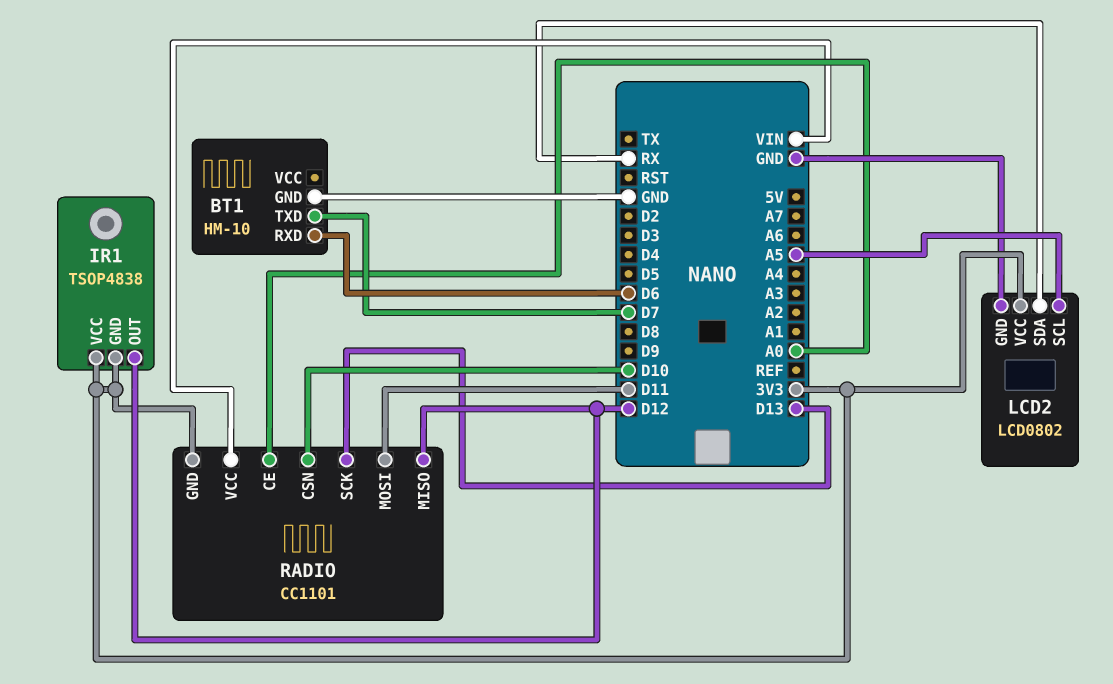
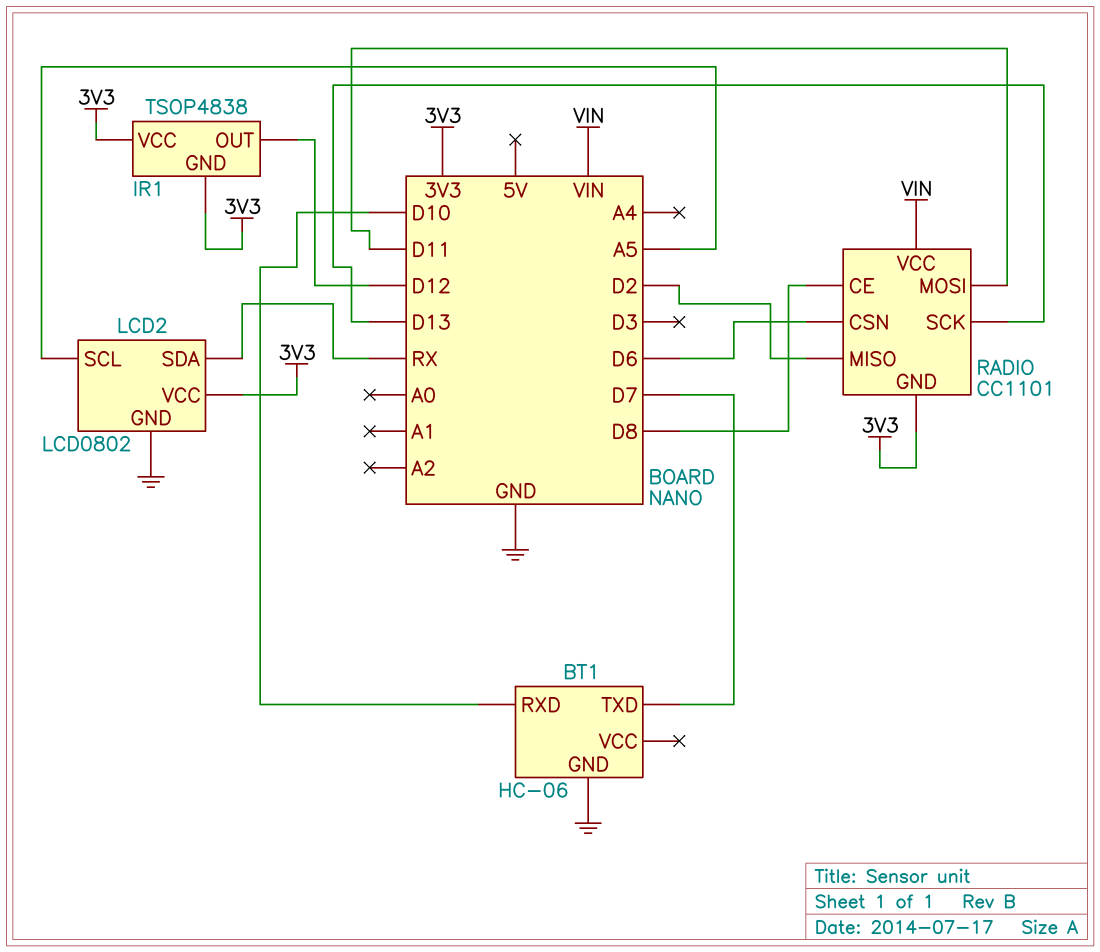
BT1: HM-10 -> HC-06
BT1 pin RXD: D6 -> D10
RADIO pin CE: A0 -> D8
RADIO pin CSN: D10 -> D6
RADIO pin MISO: D12 -> D2

